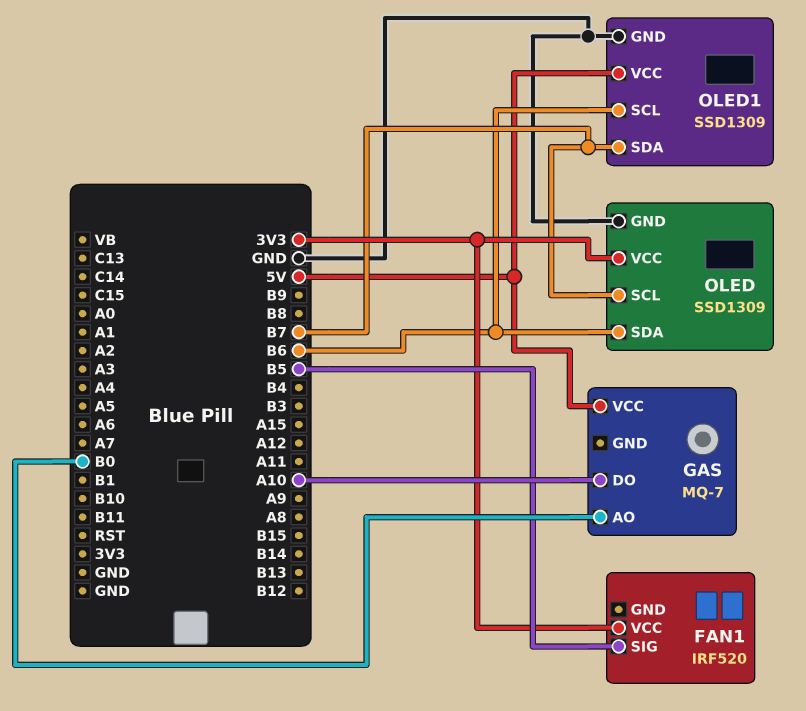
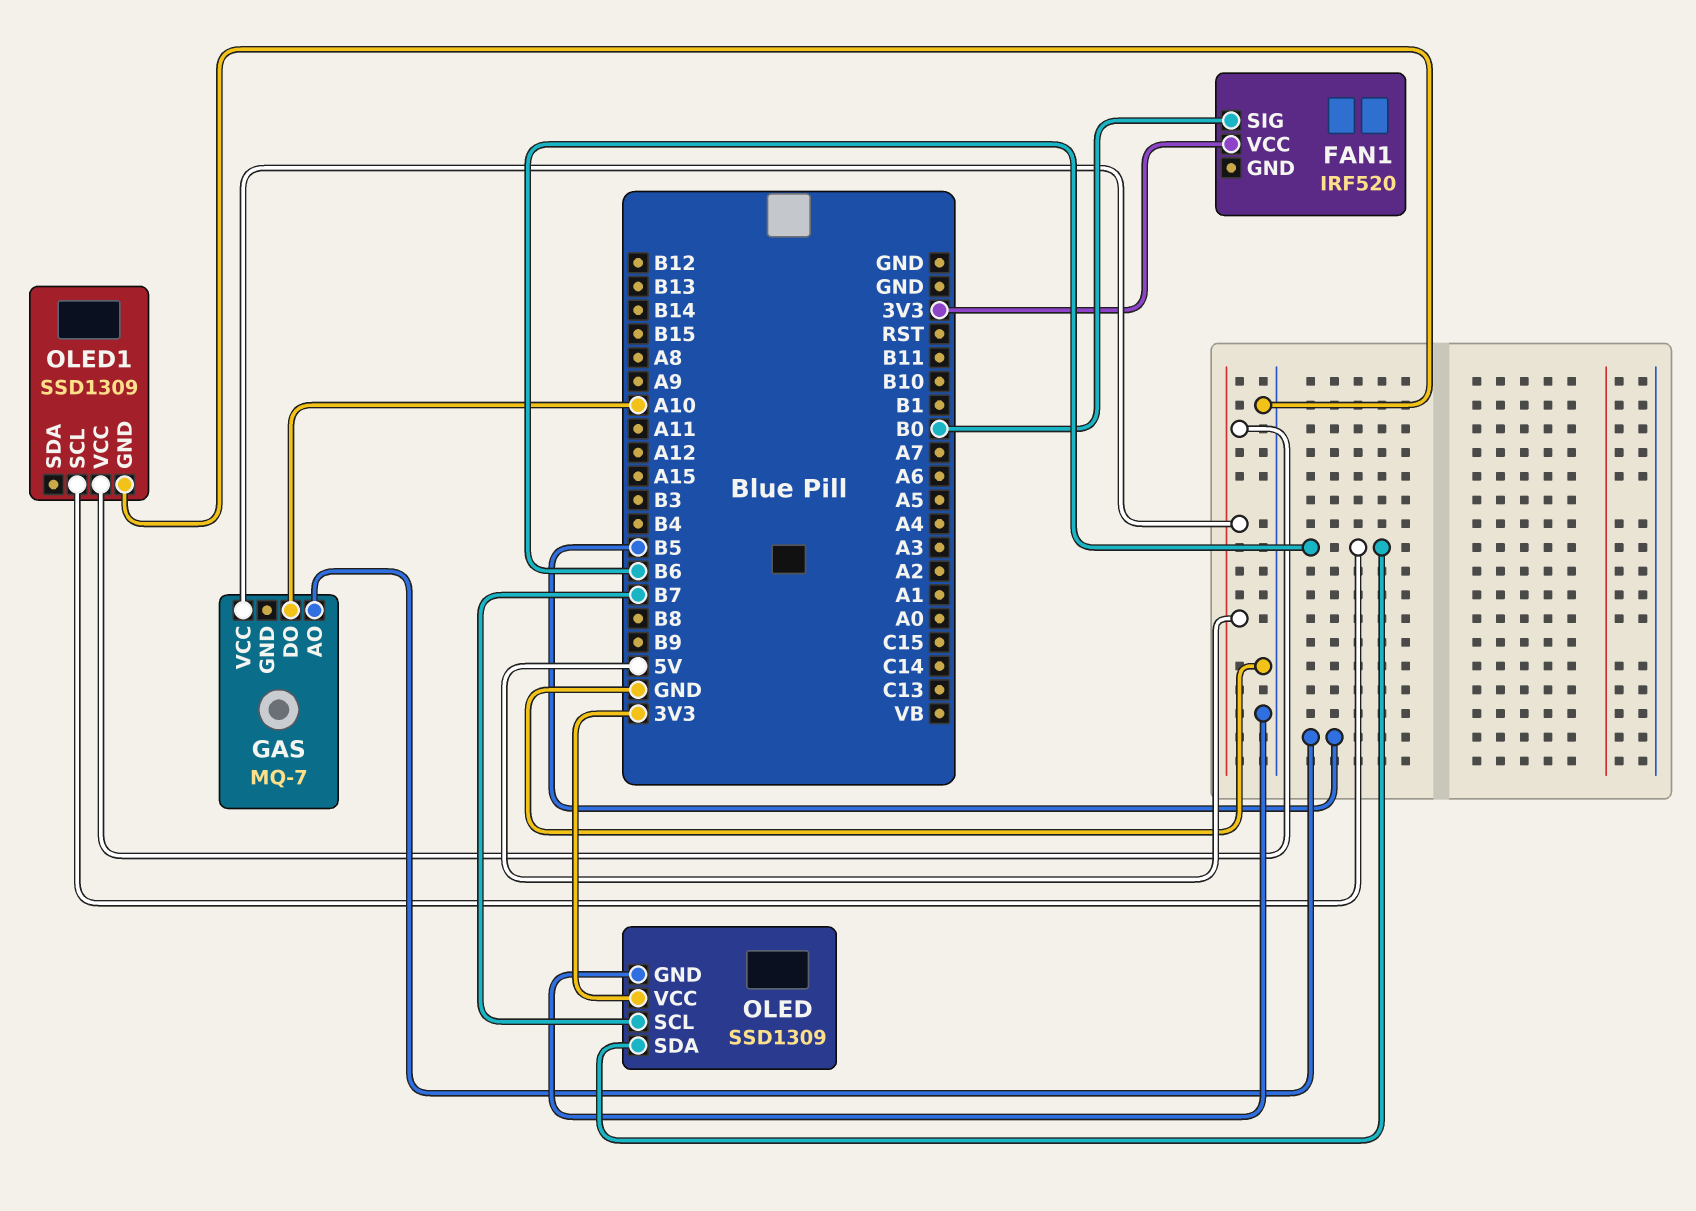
FAN1 pin SIG: B5 -> B0
GAS pin AO: B0 -> B5
OLED1 pin SDA: B7 -> none

